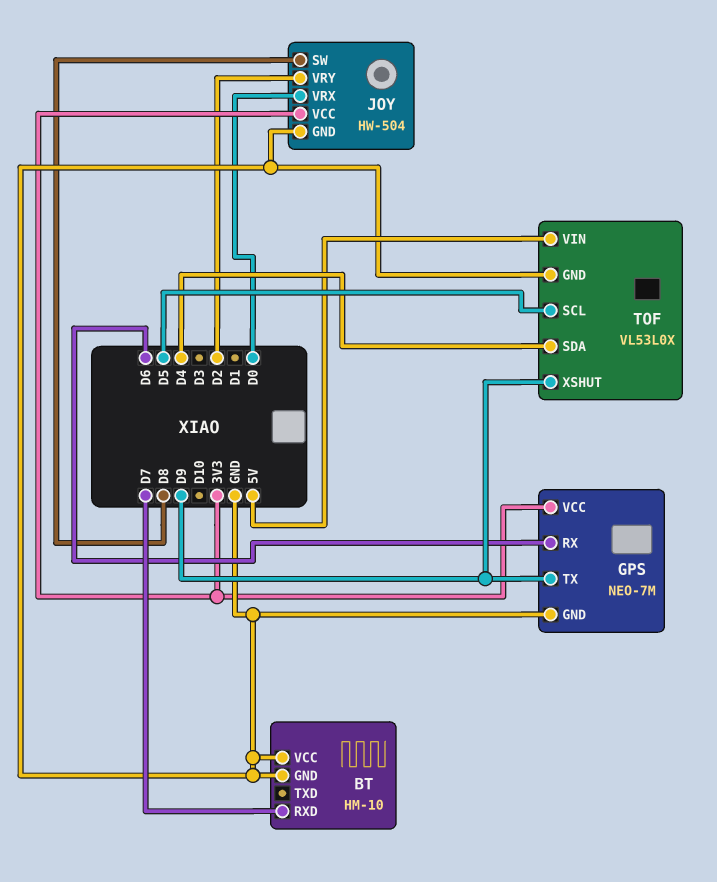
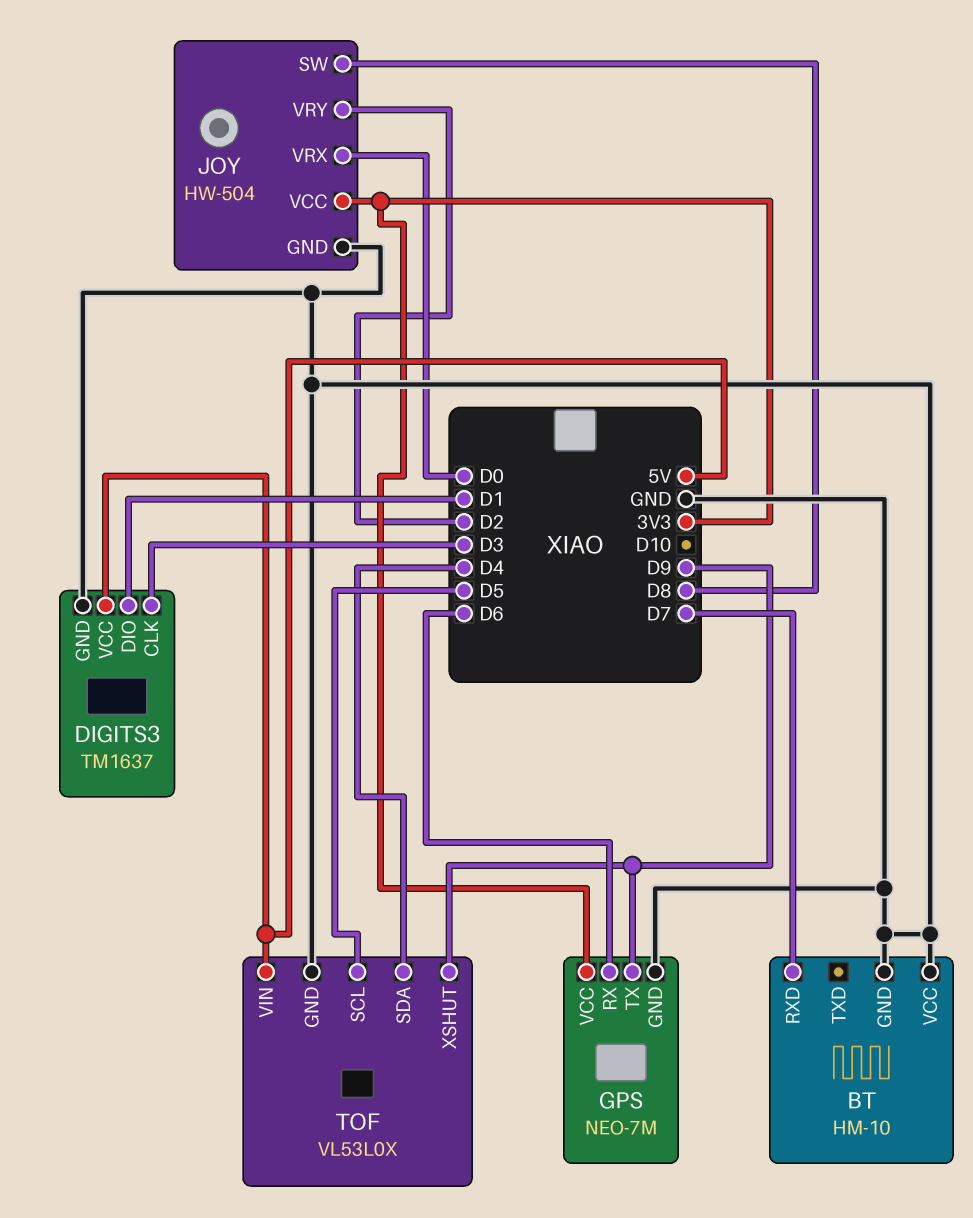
DIGITS3: none -> TM1637
DIGITS3 pin CLK: none -> D3
DIGITS3 pin DIO: none -> D1
DIGITS3 pin GND: none -> GND
DIGITS3 pin VCC: none -> 5V

